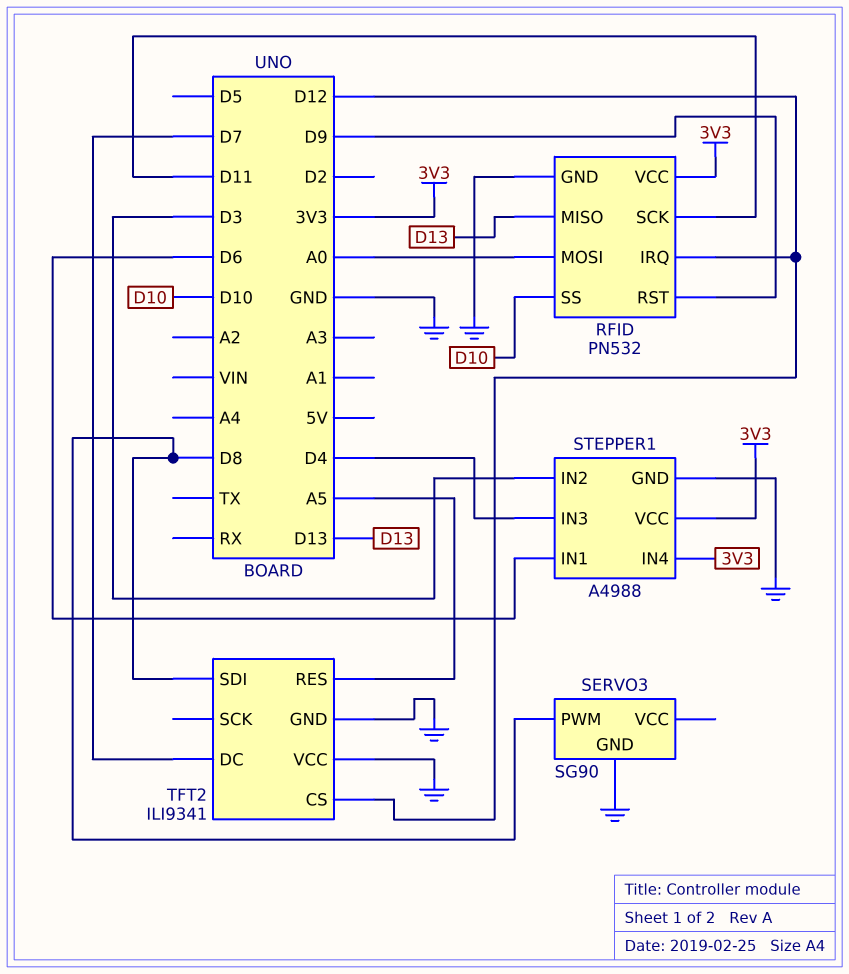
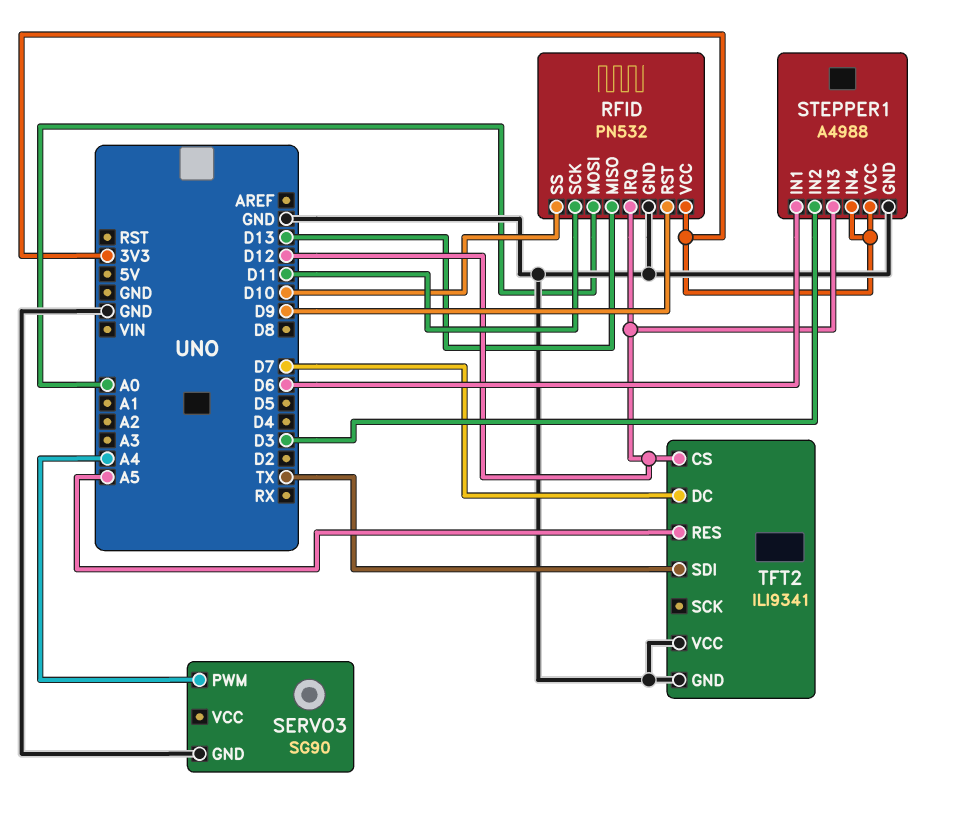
SERVO3 pin PWM: D8 -> A4
STEPPER1 pin IN3: D4 -> D12
TFT2 pin SDI: D8 -> TX

